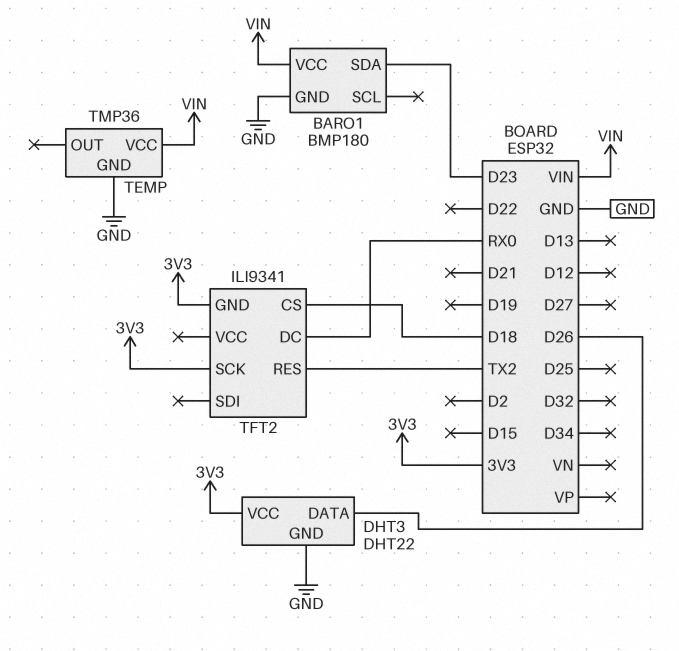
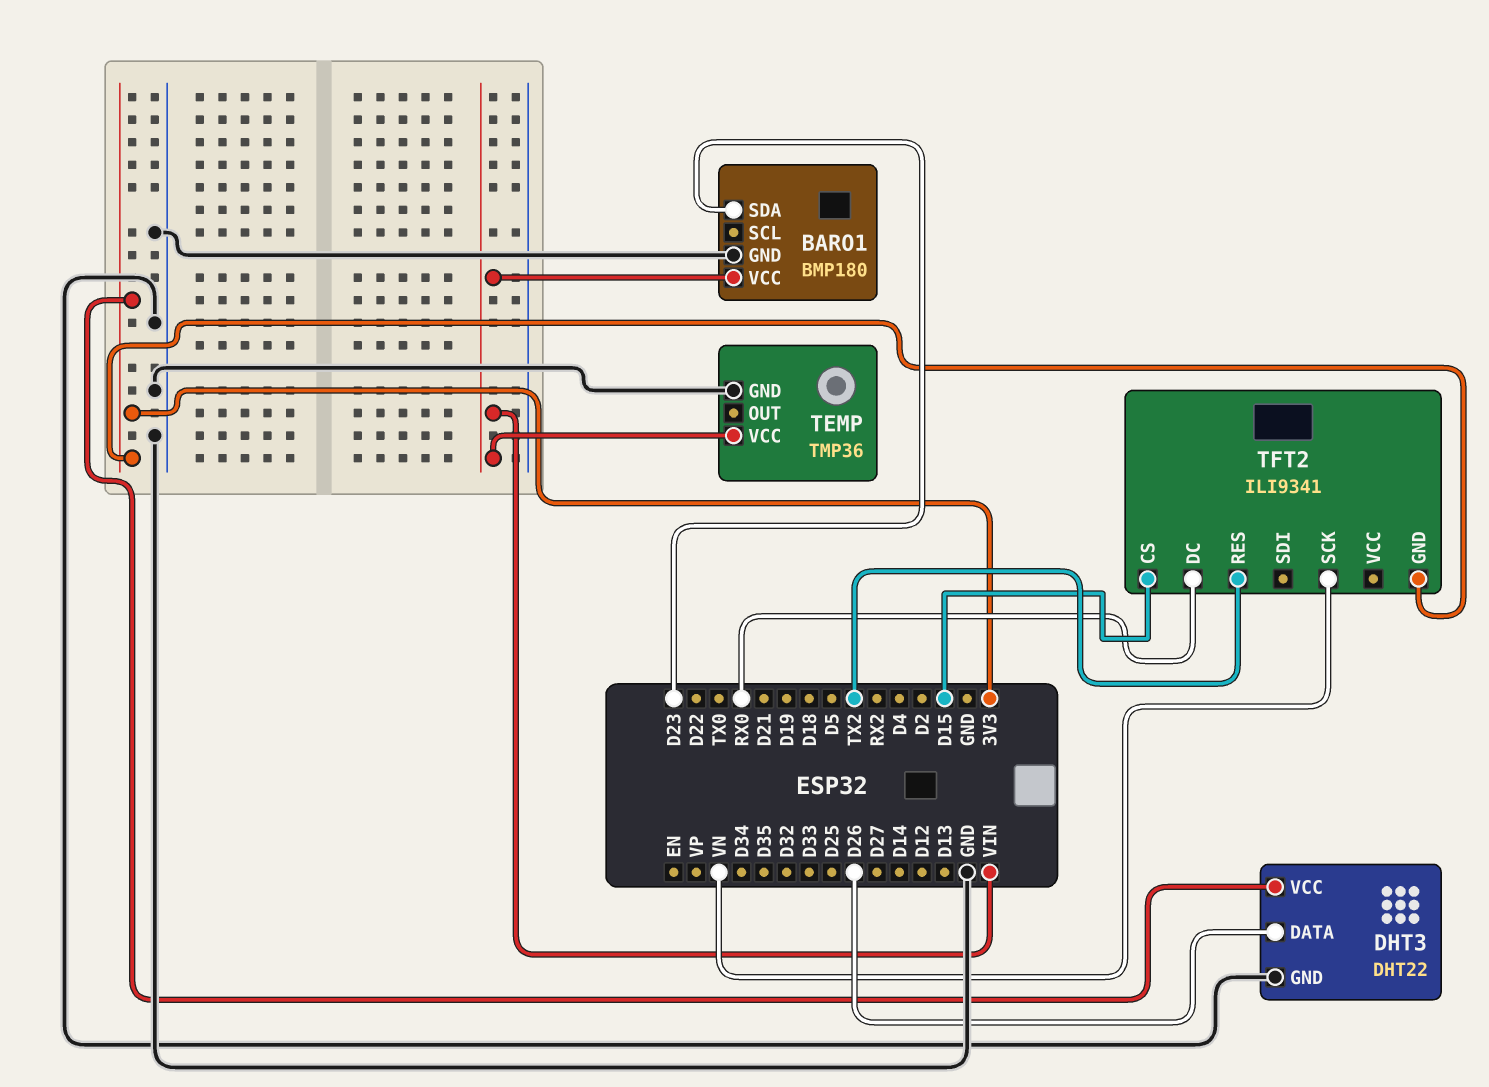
TFT2 pin CS: D18 -> D15
TFT2 pin SCK: 3V3 -> VN

